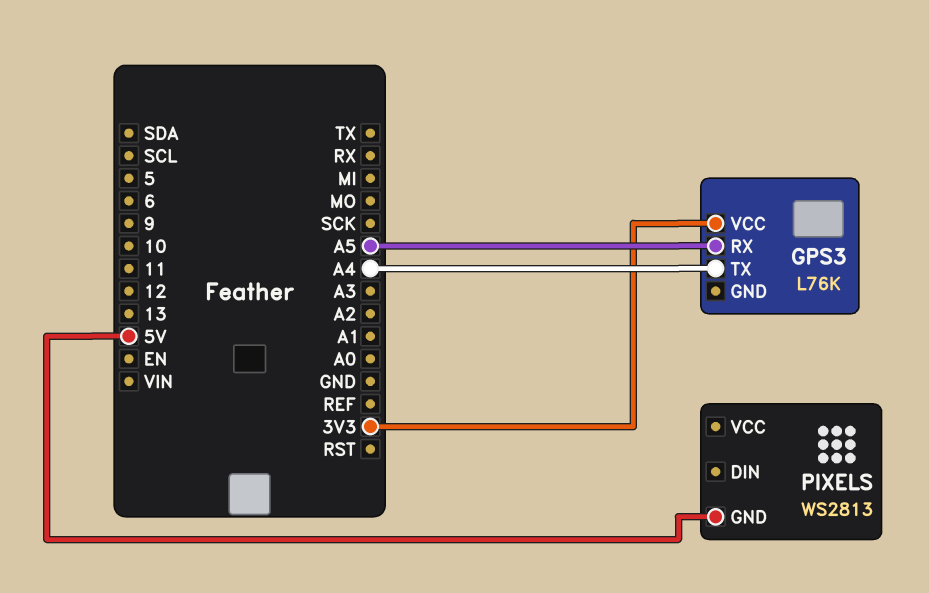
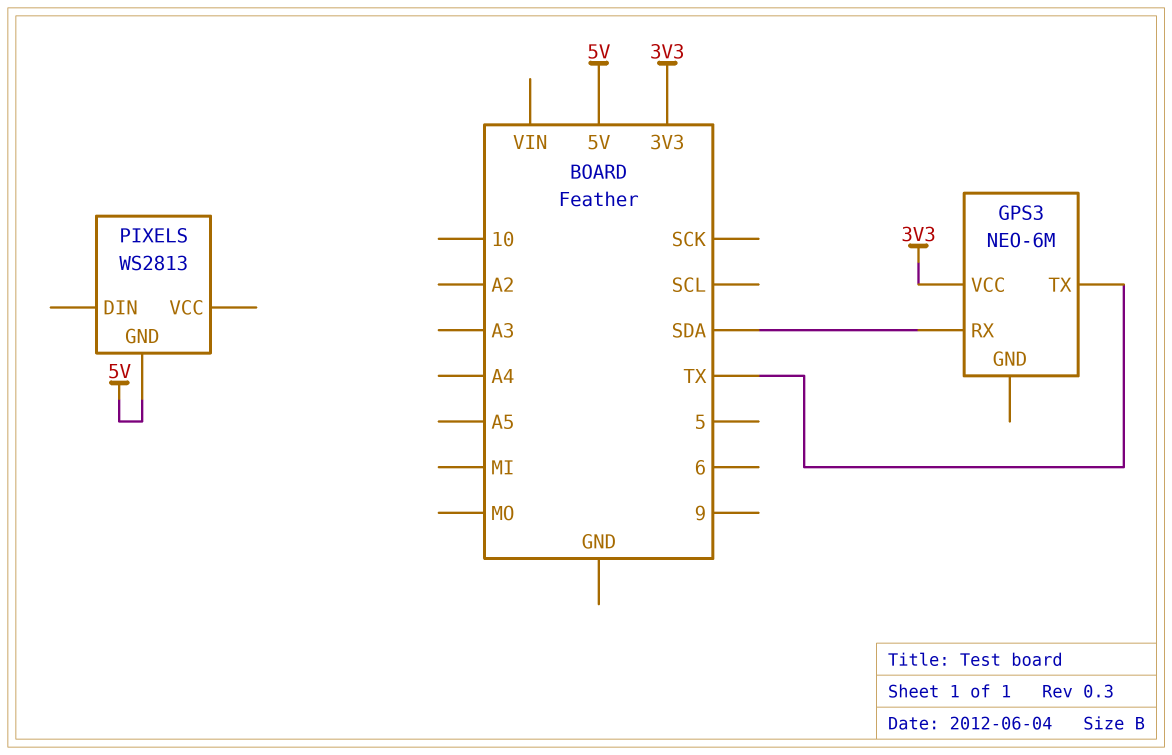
GPS3: L76K -> NEO-6M
GPS3 pin RX: A5 -> SDA
GPS3 pin TX: A4 -> TX

